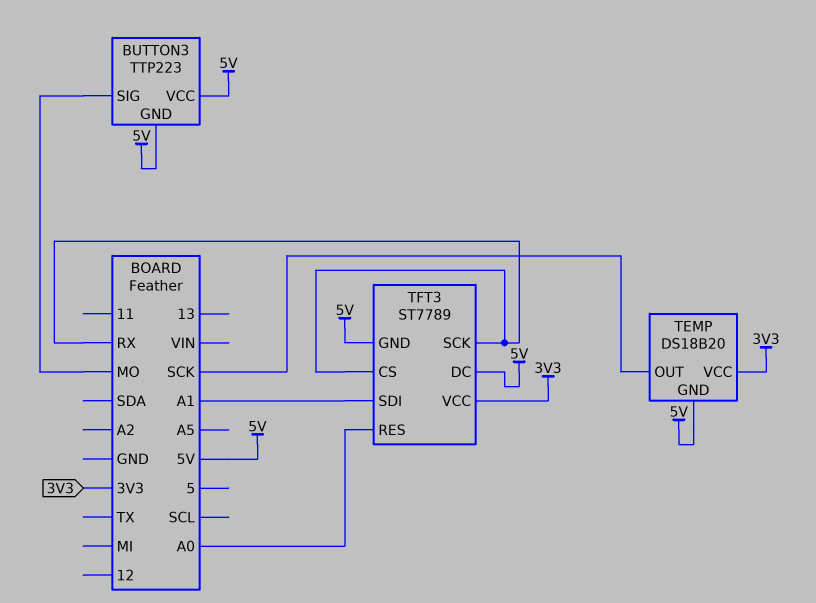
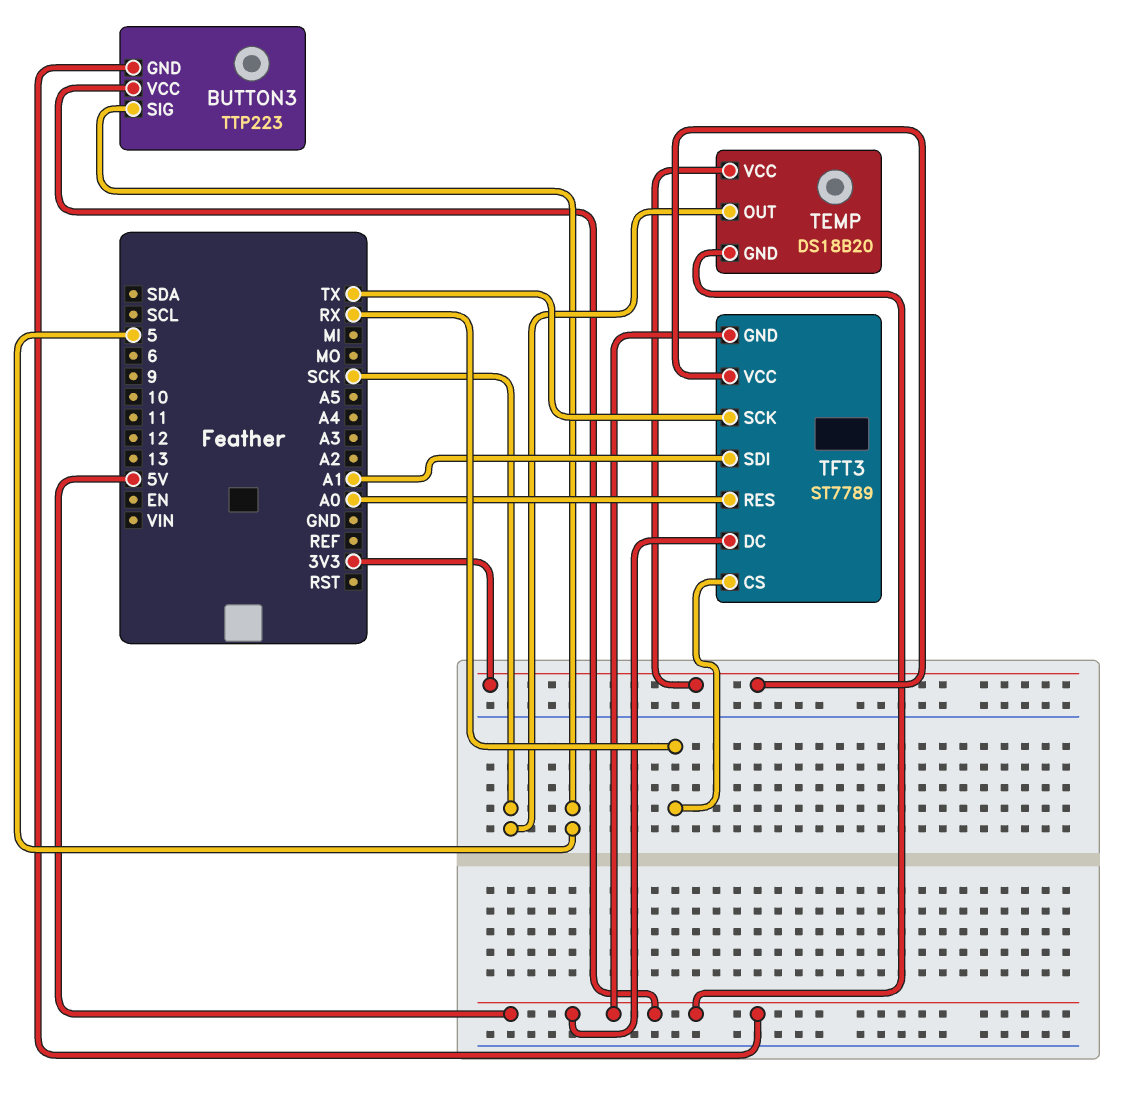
BUTTON3 pin SIG: MO -> 5
TFT3 pin SCK: RX -> TX

